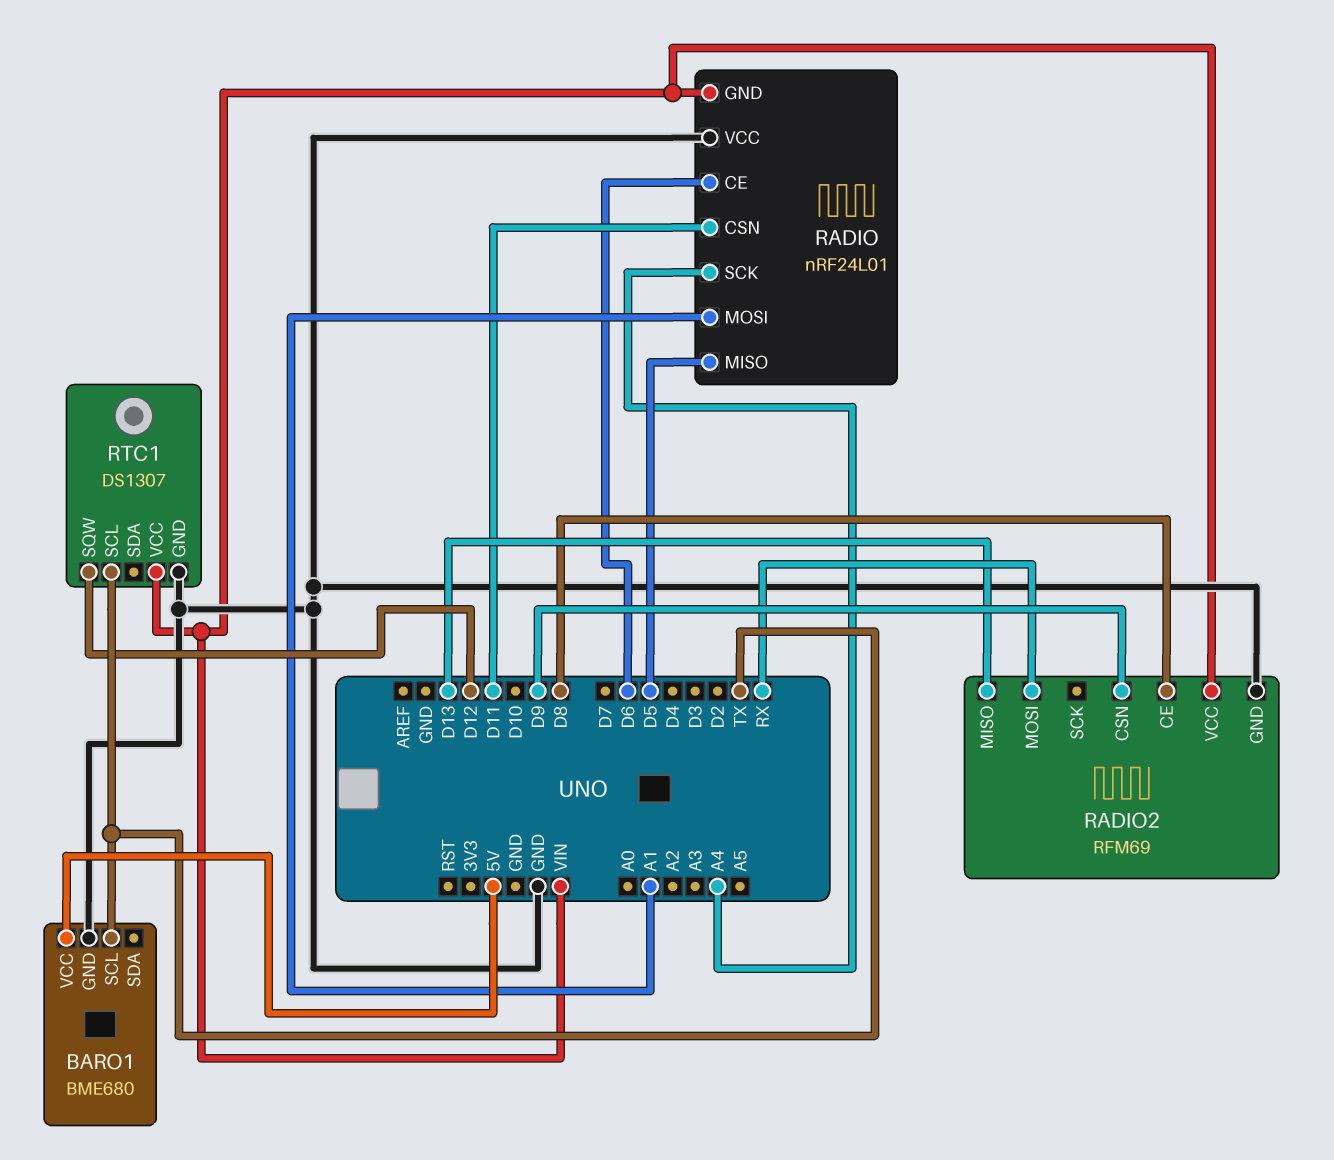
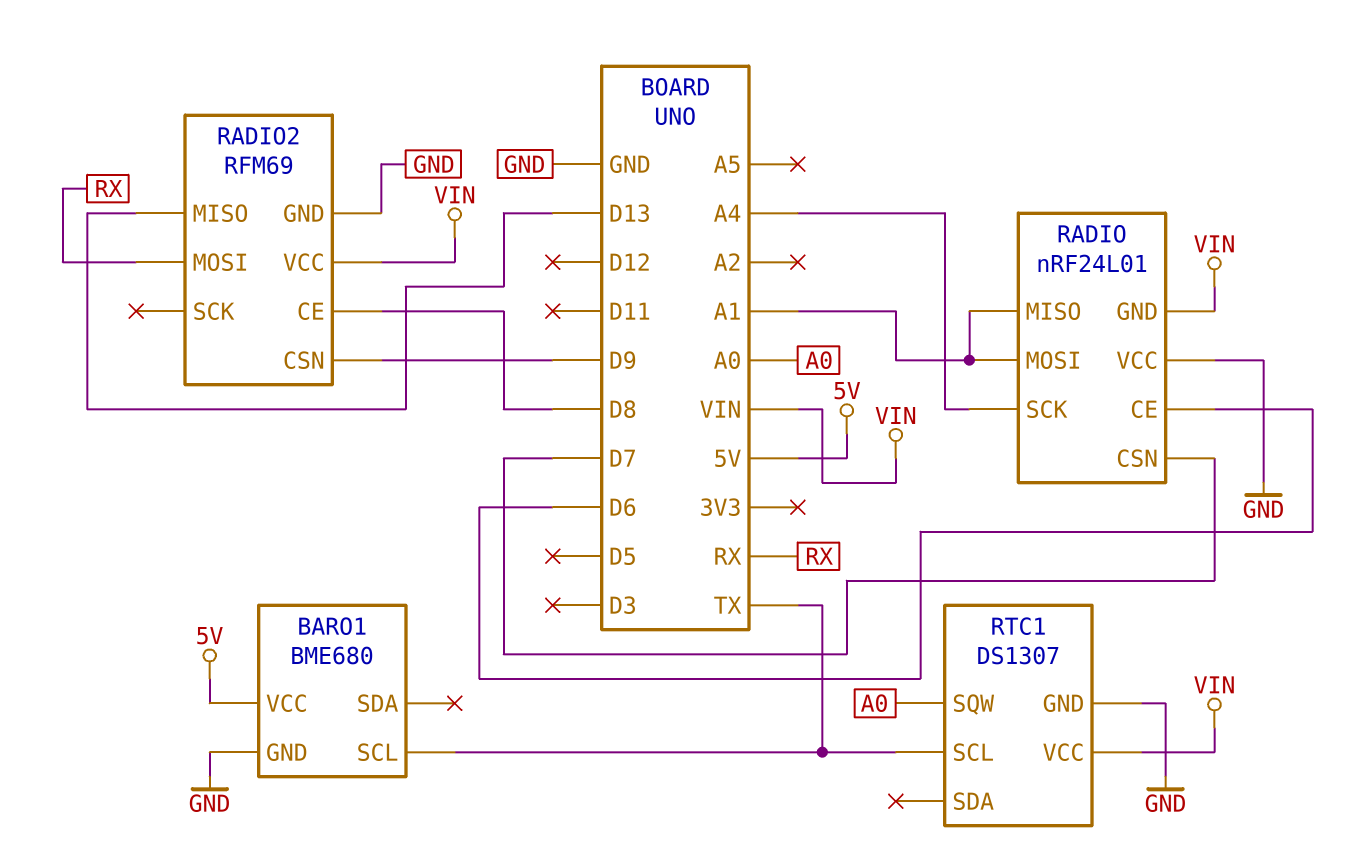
RADIO pin CSN: D11 -> D7
RADIO pin MISO: D5 -> A1
RTC1 pin SQW: D12 -> A0

